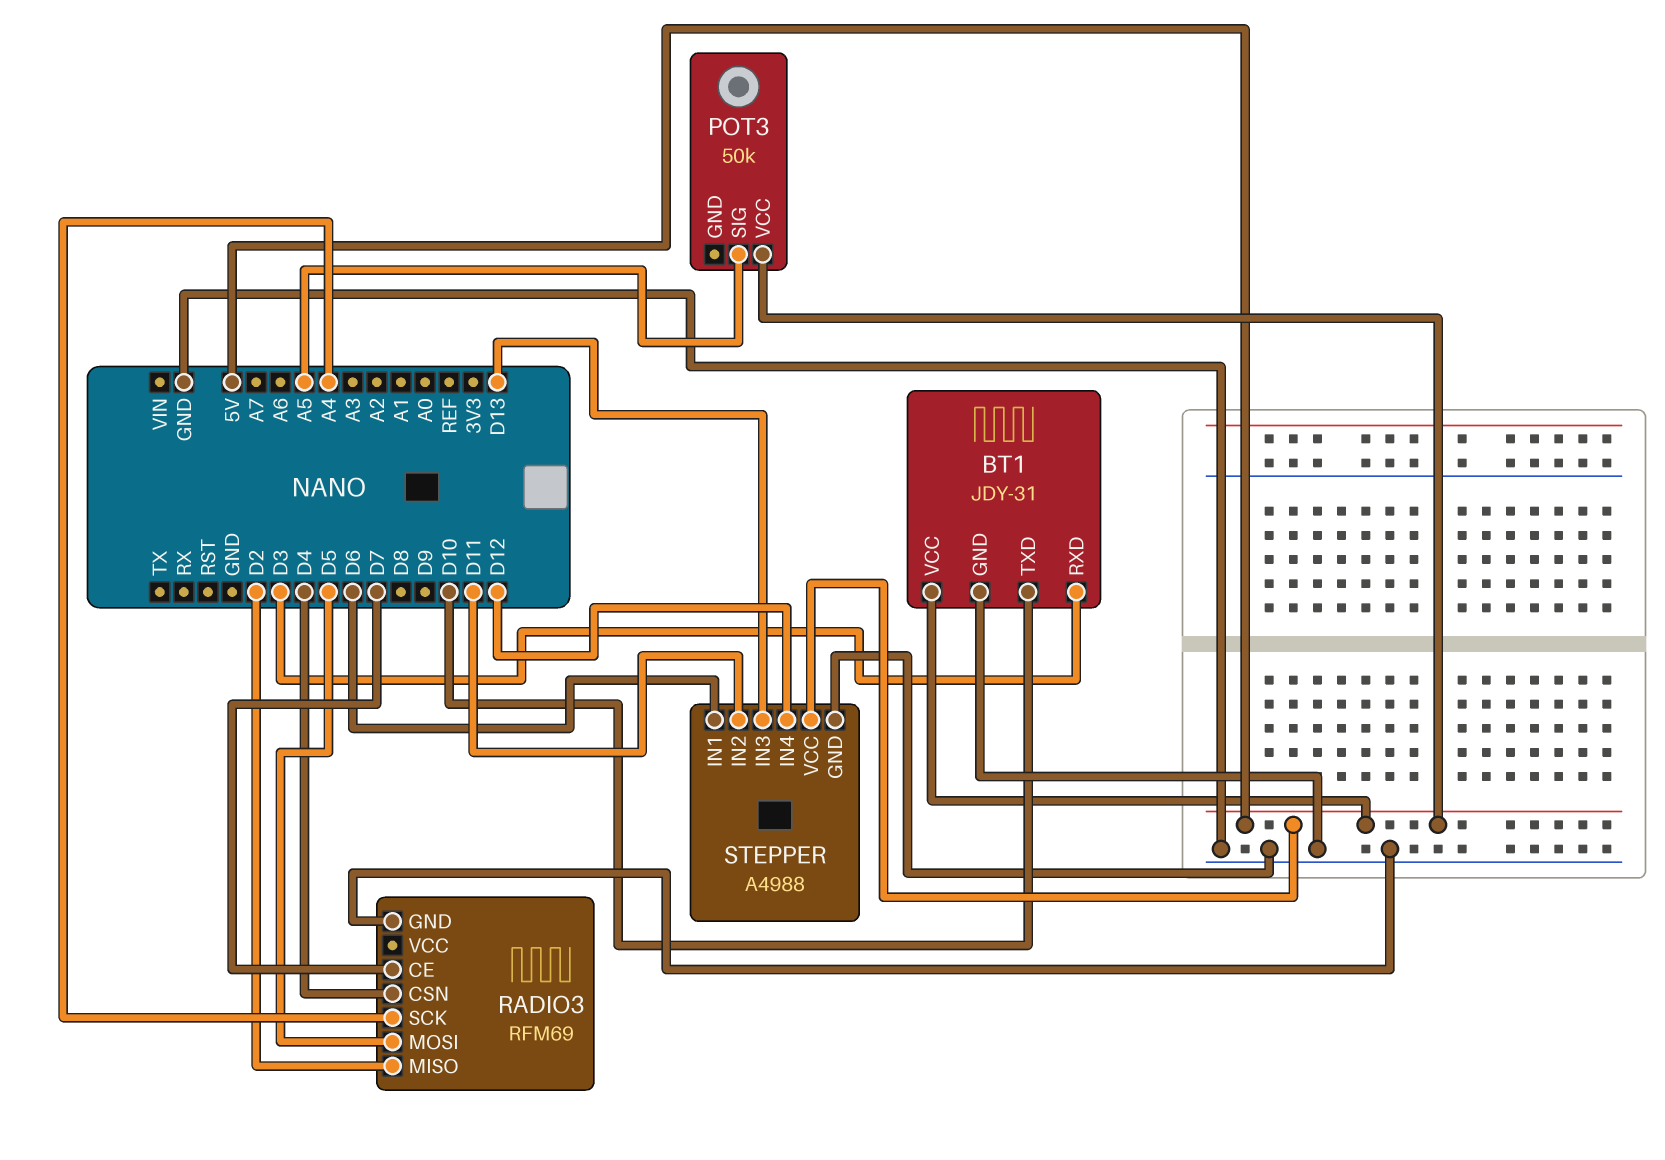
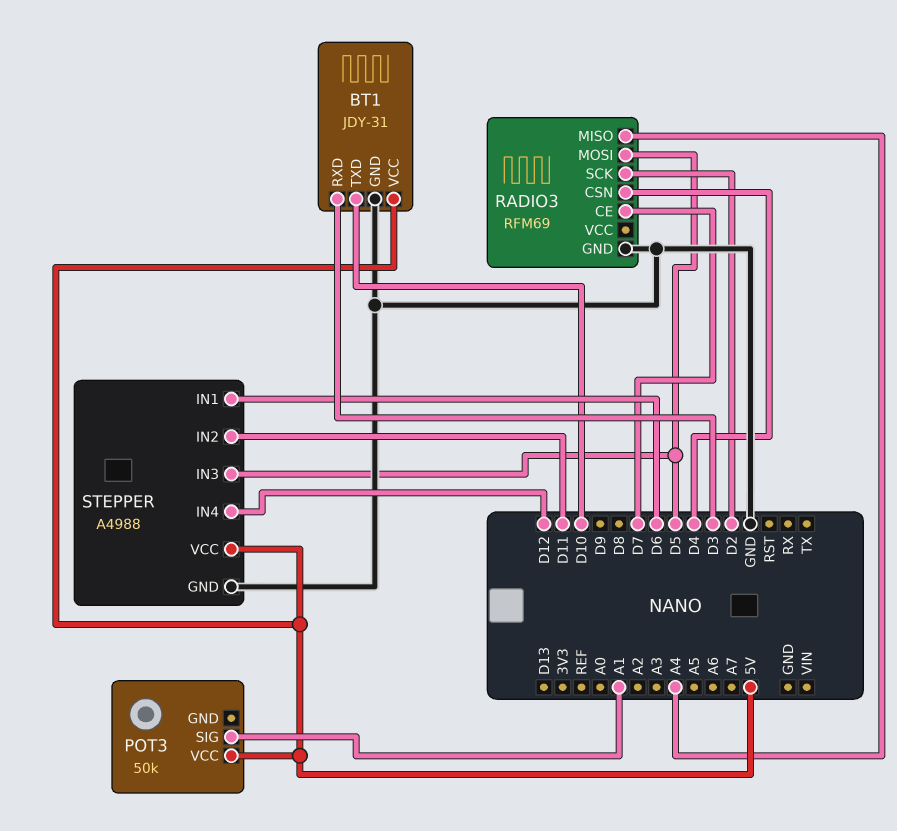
POT3 pin SIG: A5 -> A1
RADIO3 pin MISO: D2 -> A4
RADIO3 pin SCK: A4 -> D2
STEPPER pin IN3: D13 -> D5

